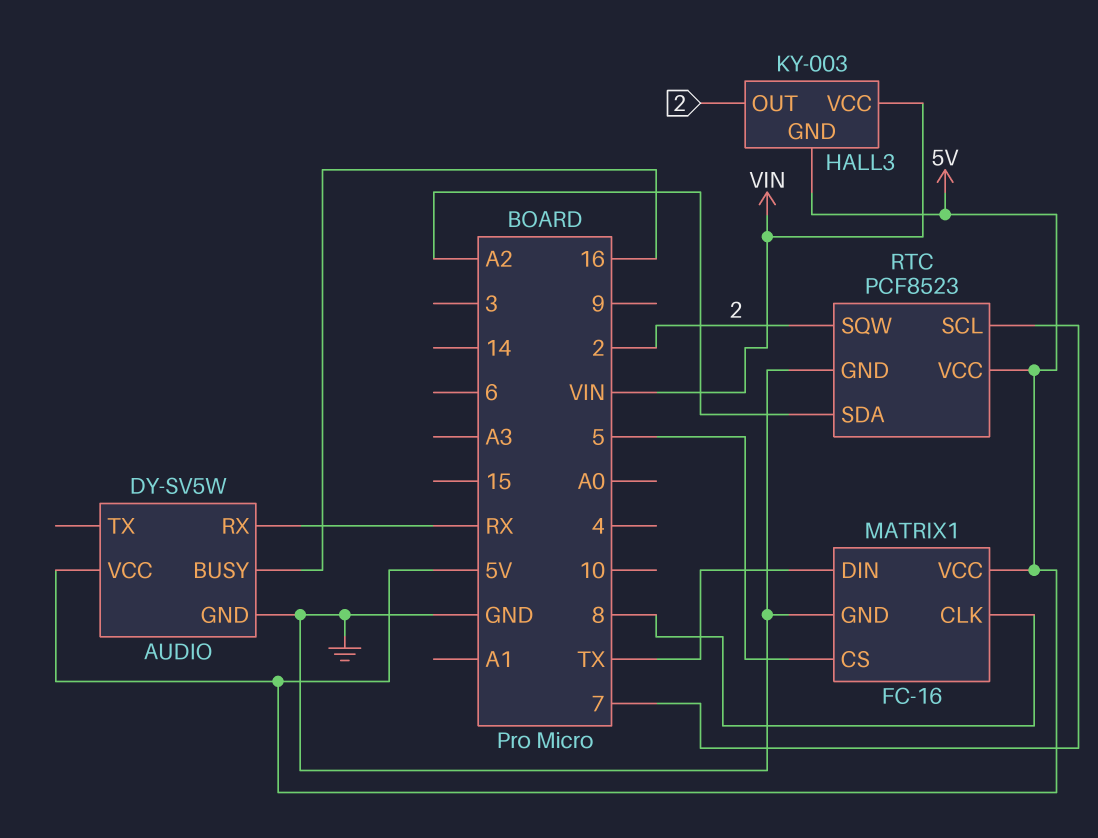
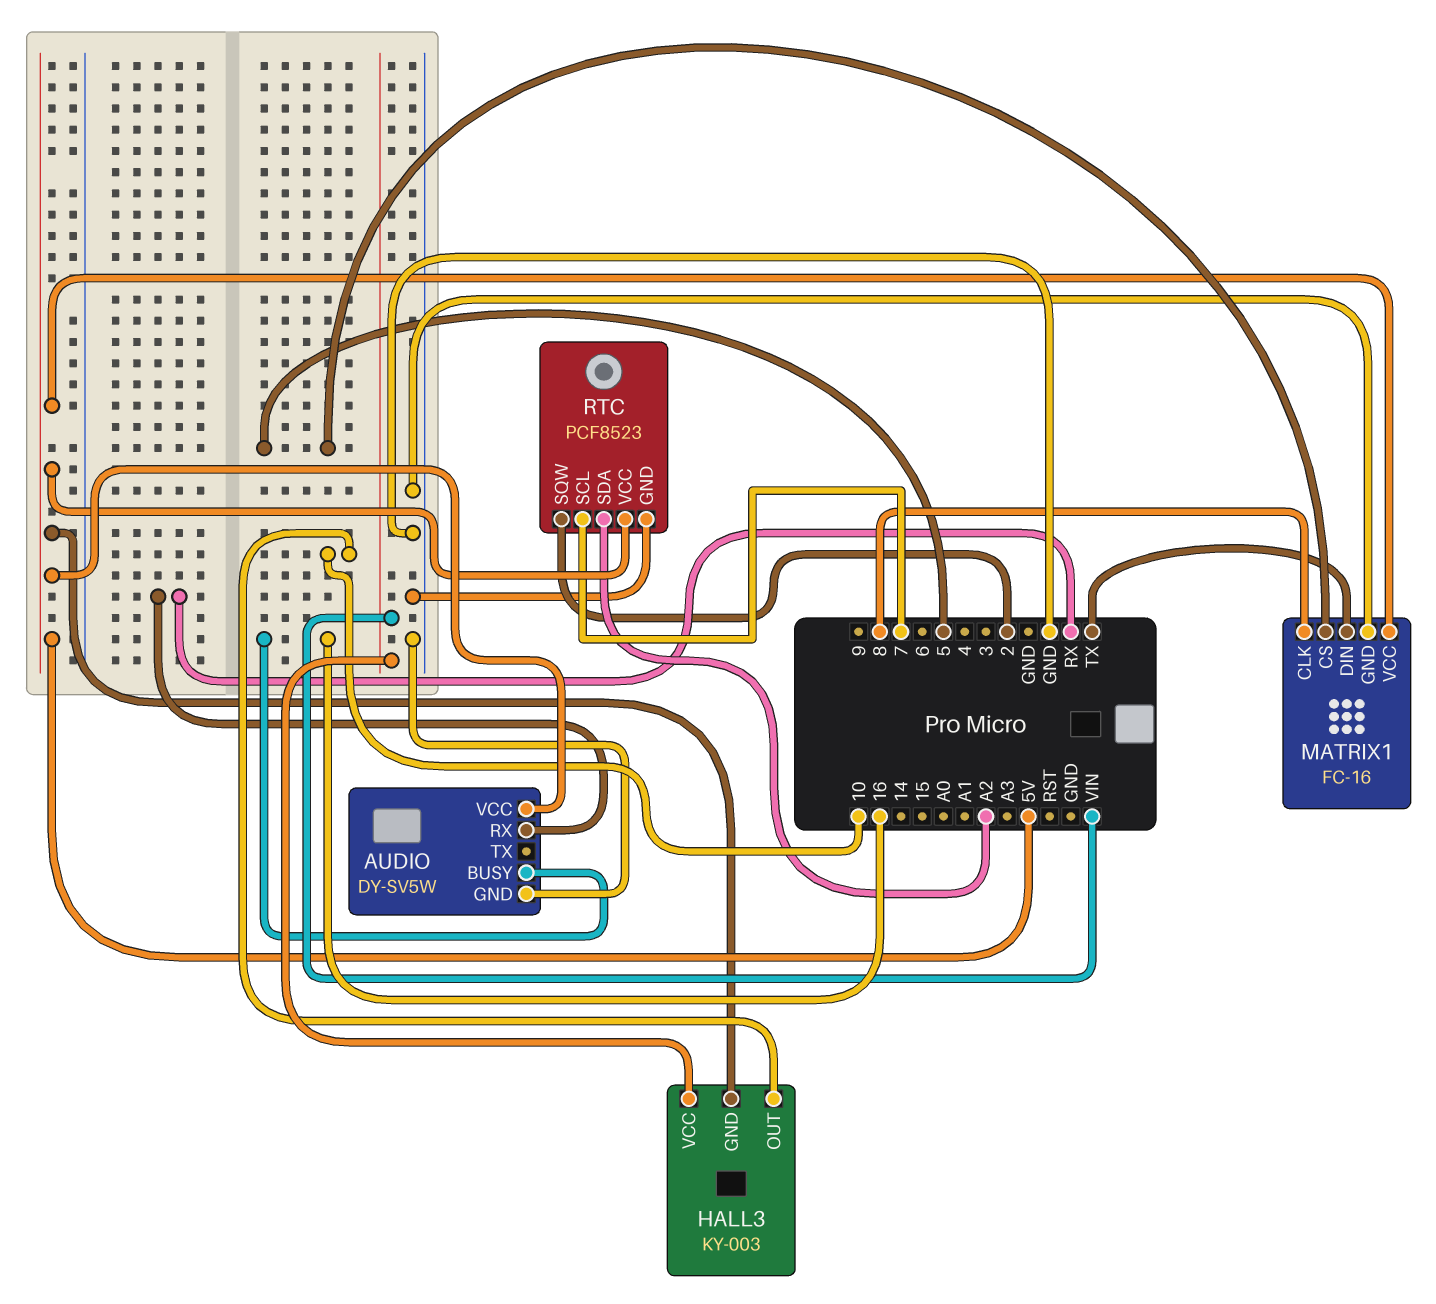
HALL3 pin OUT: 2 -> 10

